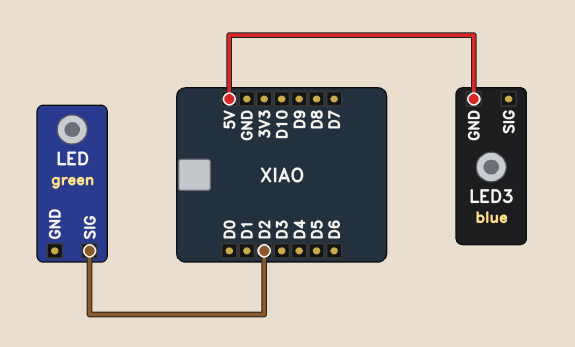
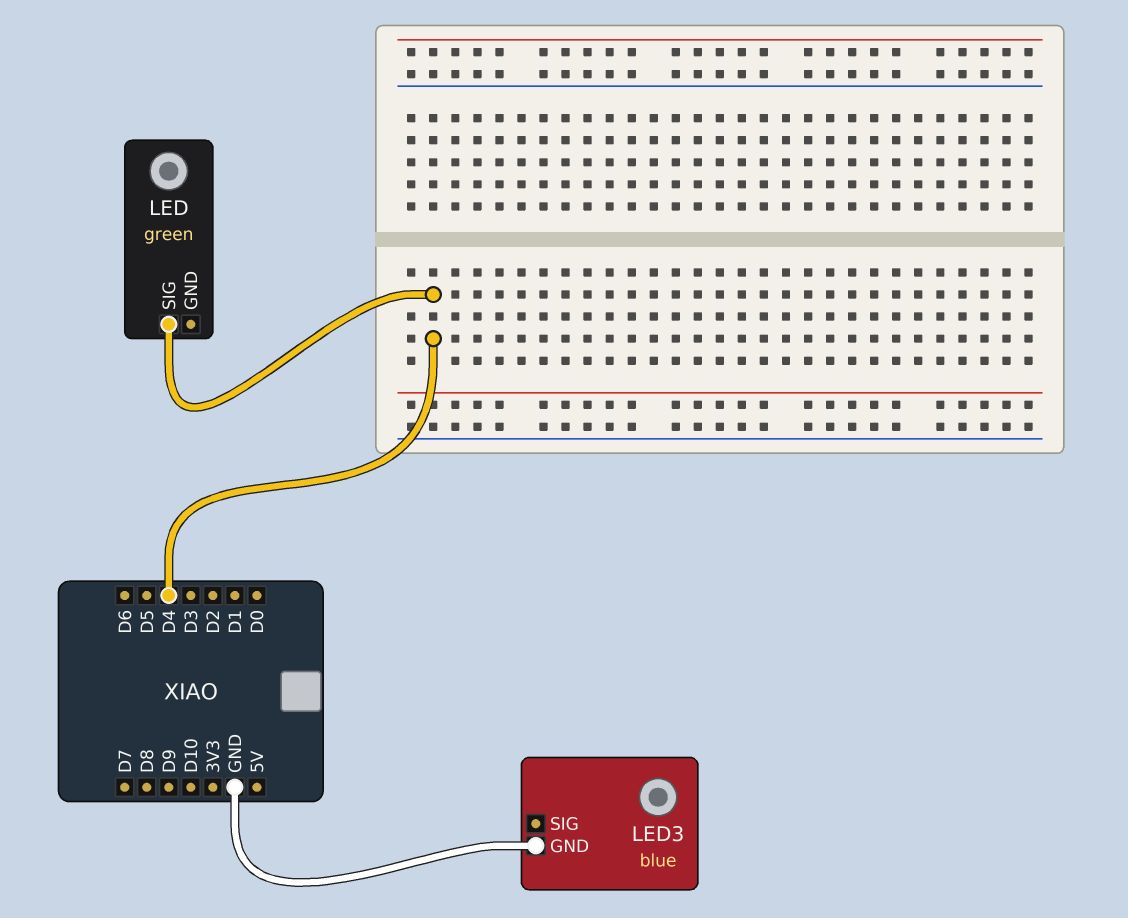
LED pin SIG: D2 -> D4
LED3 pin GND: 5V -> GND

